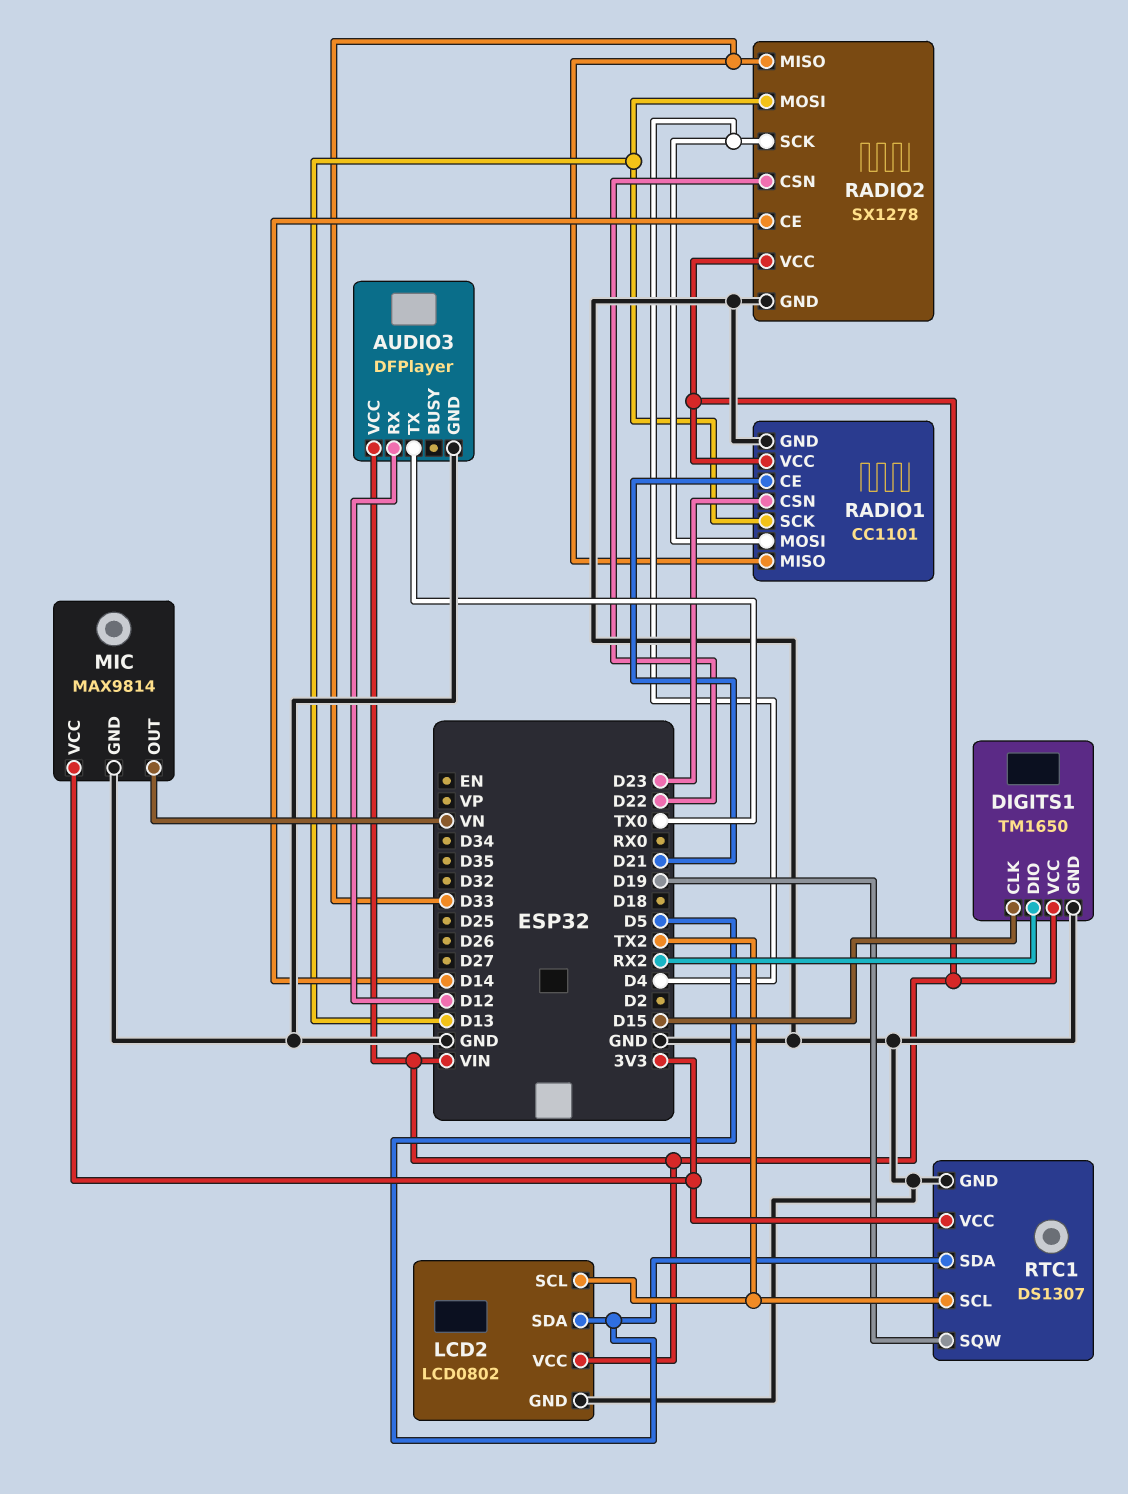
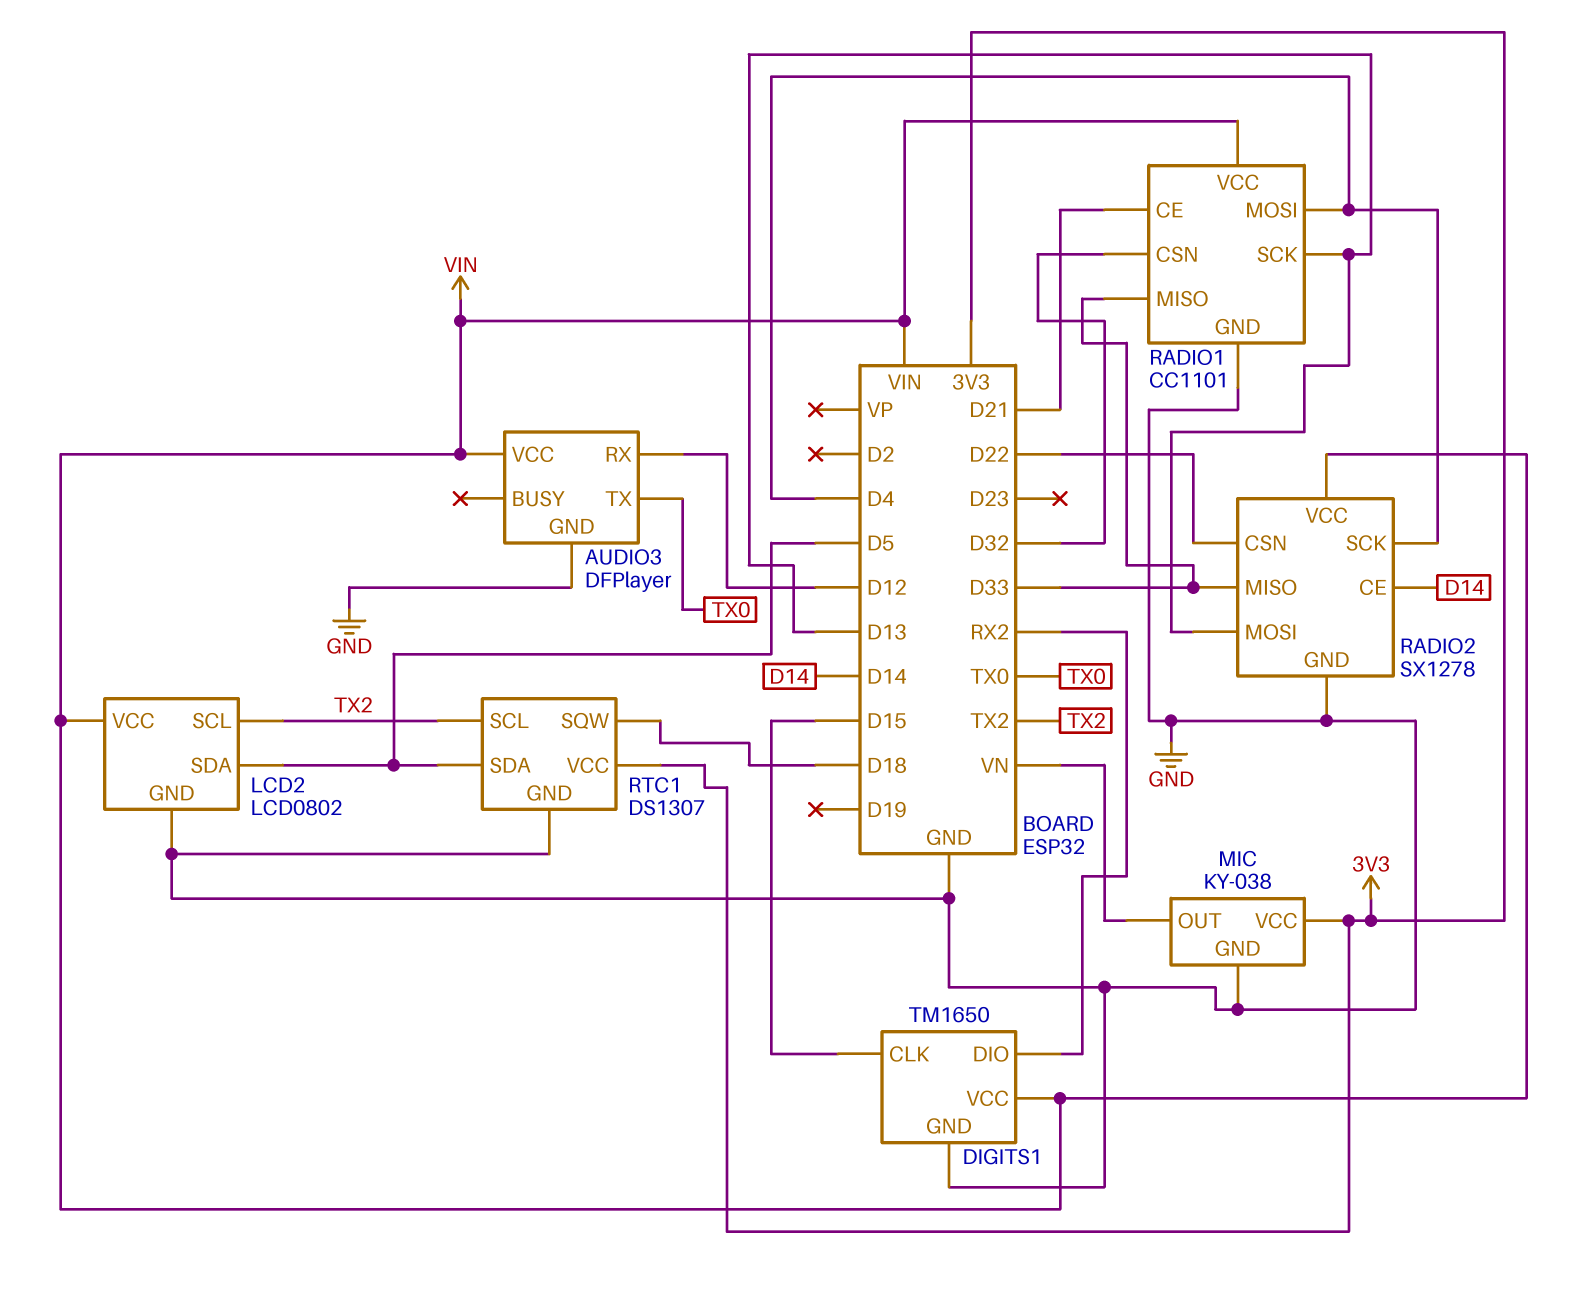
MIC: MAX9814 -> KY-038
RADIO1 pin CSN: D23 -> D32
RTC1 pin SQW: D19 -> D18

